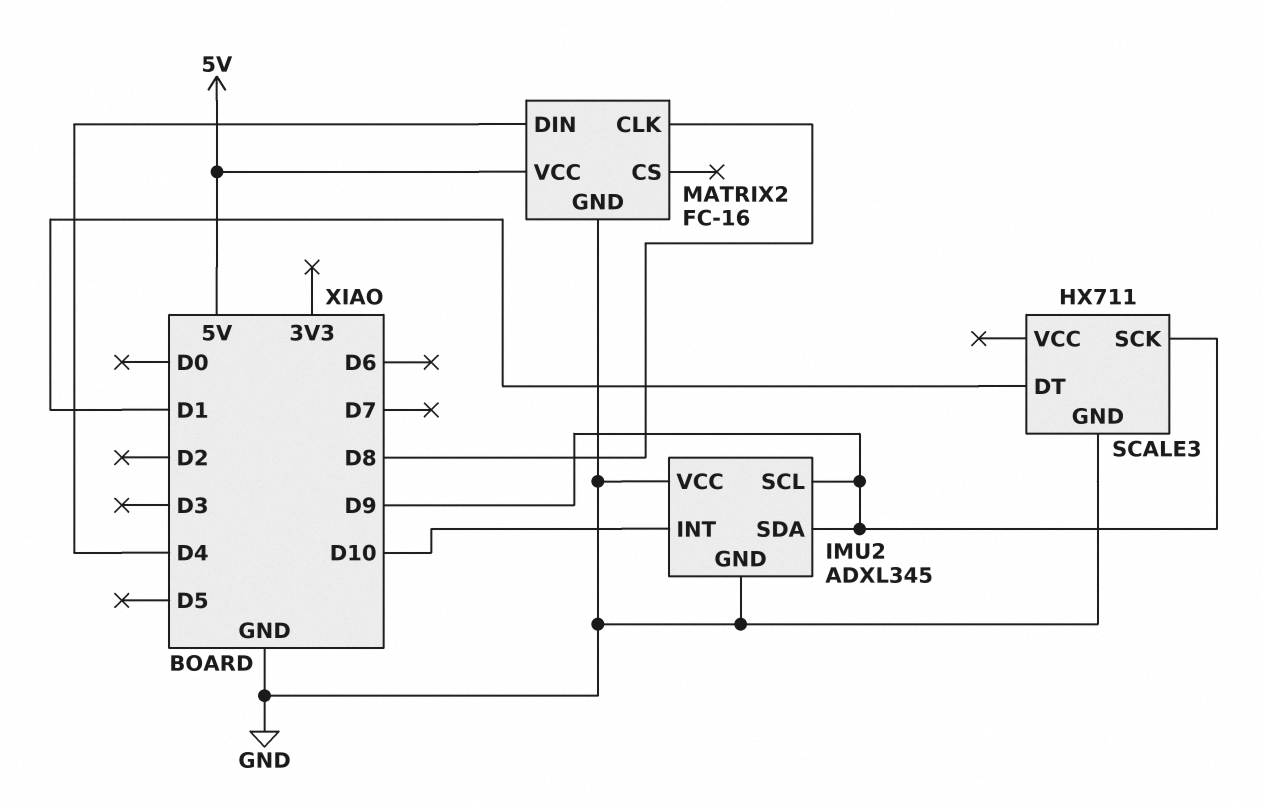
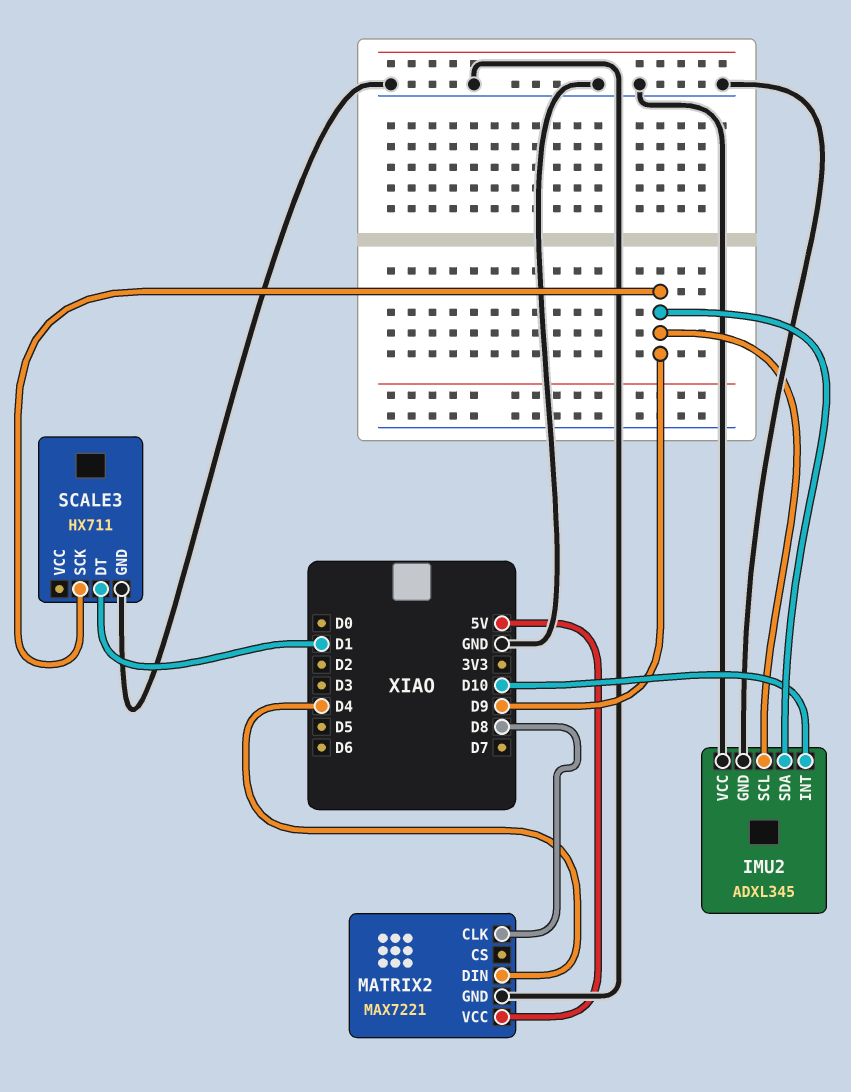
MATRIX2: FC-16 -> MAX7221

